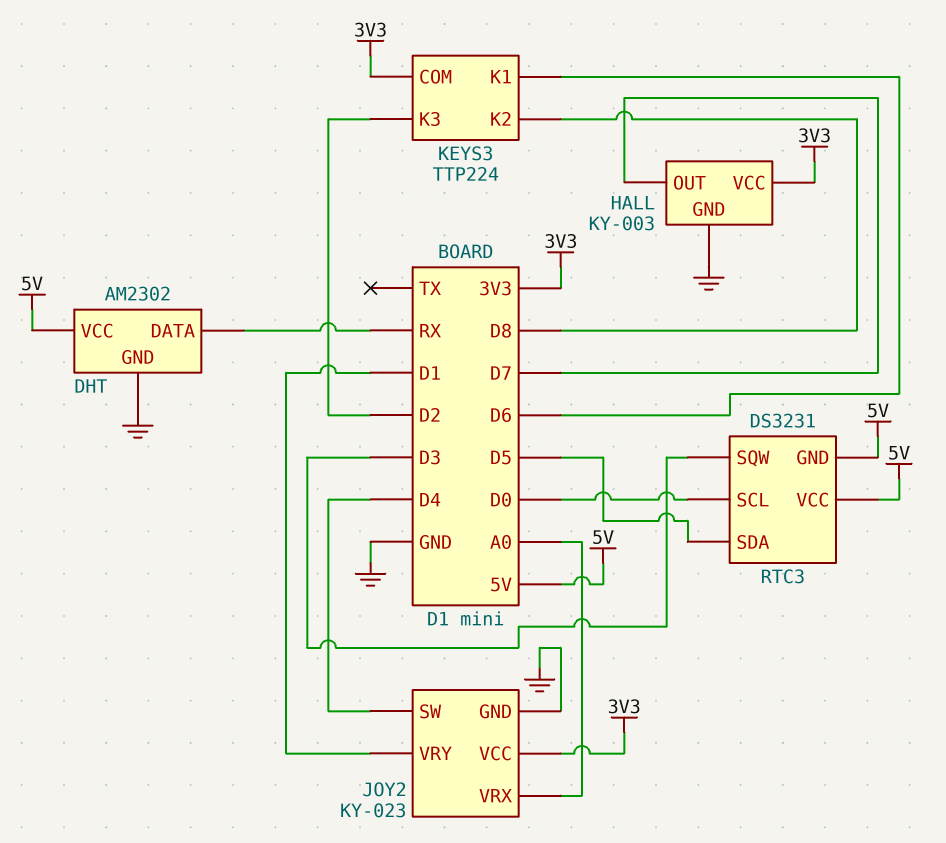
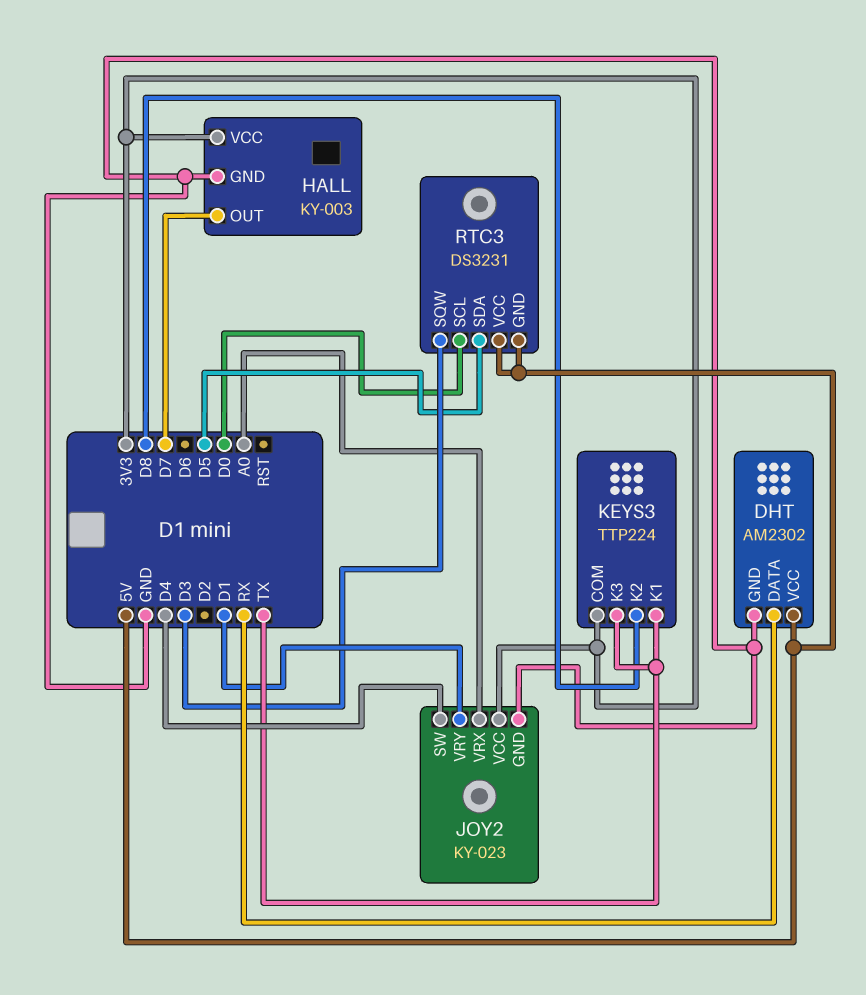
KEYS3 pin K1: D6 -> TX
KEYS3 pin K3: D2 -> TX

